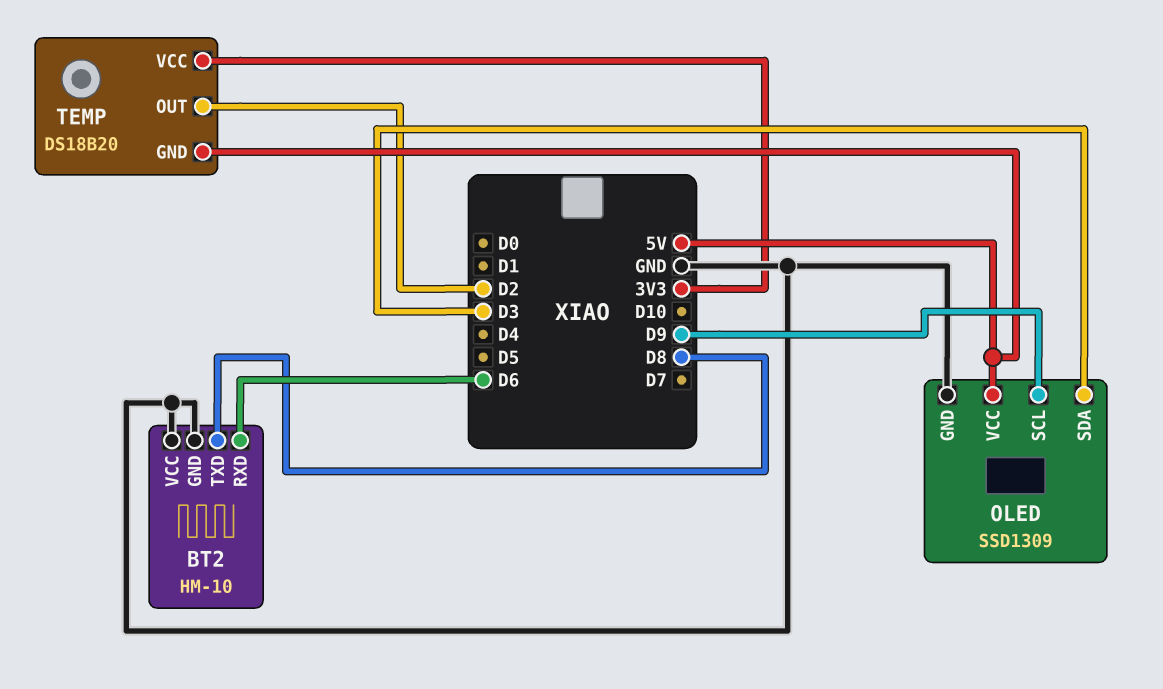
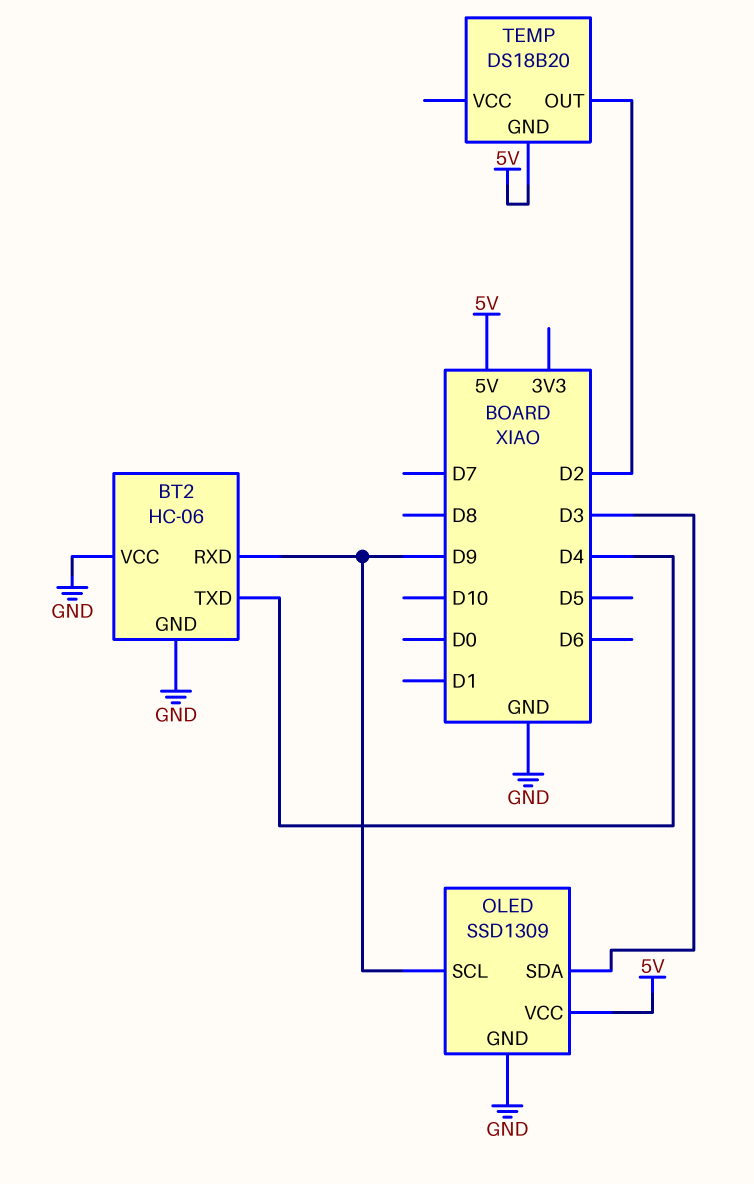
BT2: HM-10 -> HC-06
BT2 pin RXD: D6 -> D9
BT2 pin TXD: D8 -> D4
TEMP pin VCC: 3V3 -> none

